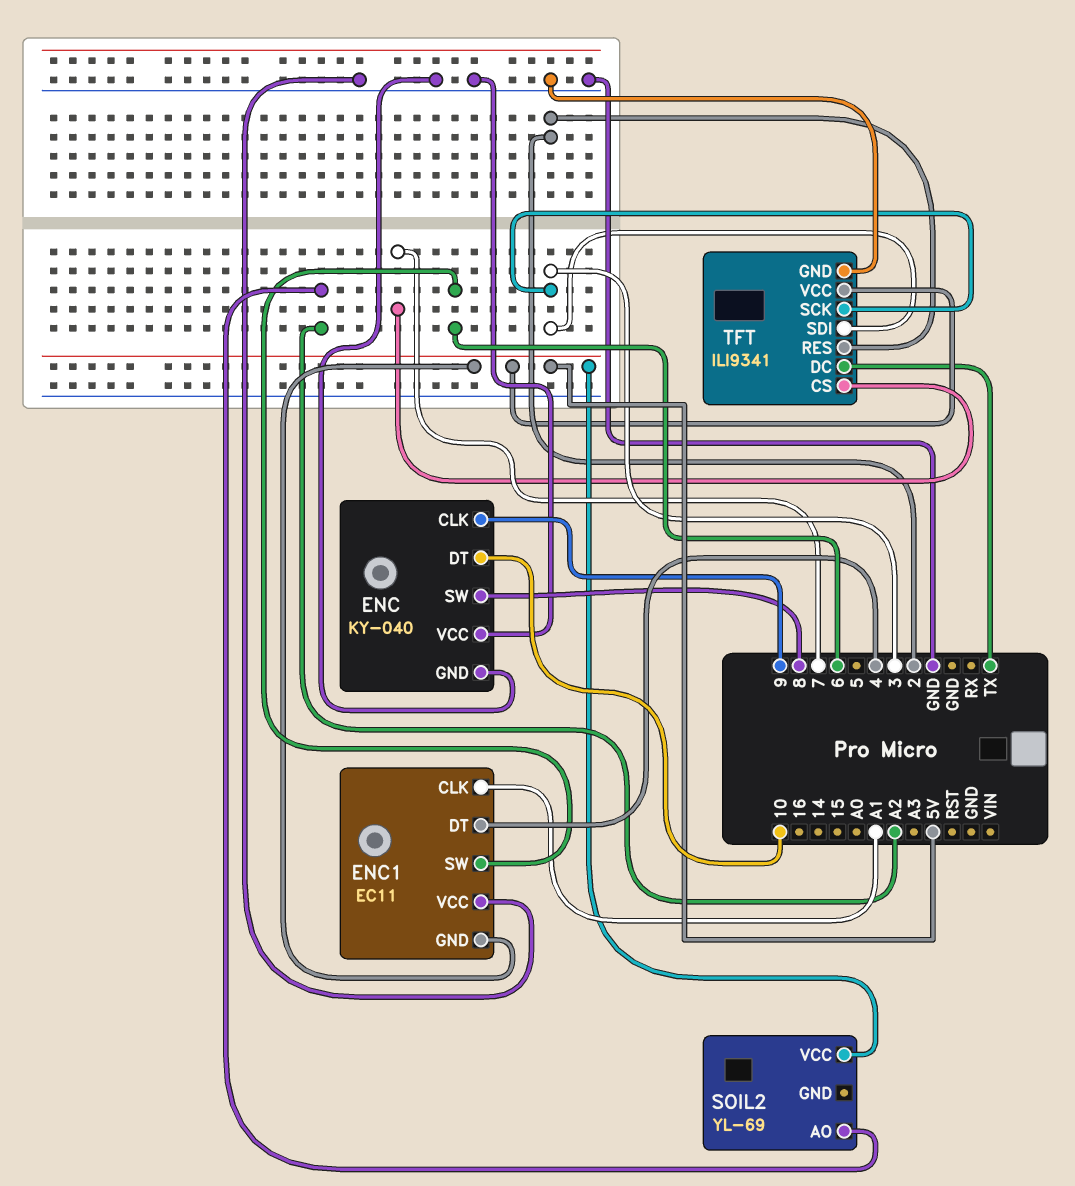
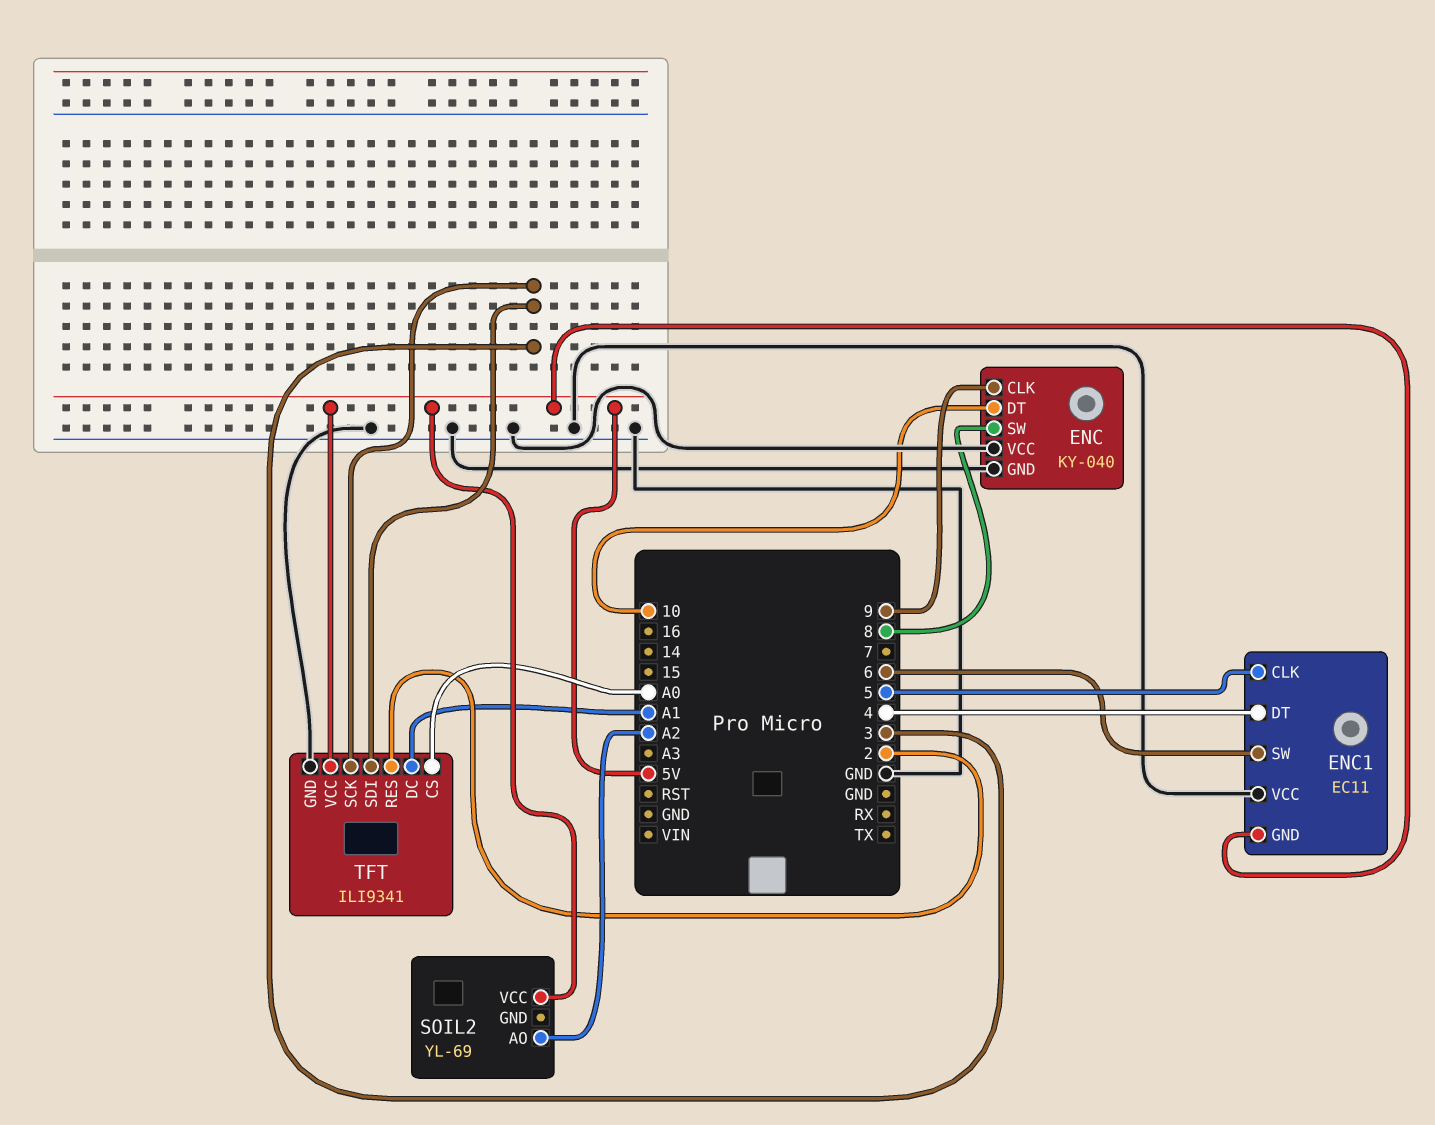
ENC1 pin CLK: A1 -> 5
TFT pin CS: 7 -> A0
TFT pin DC: TX -> A1

